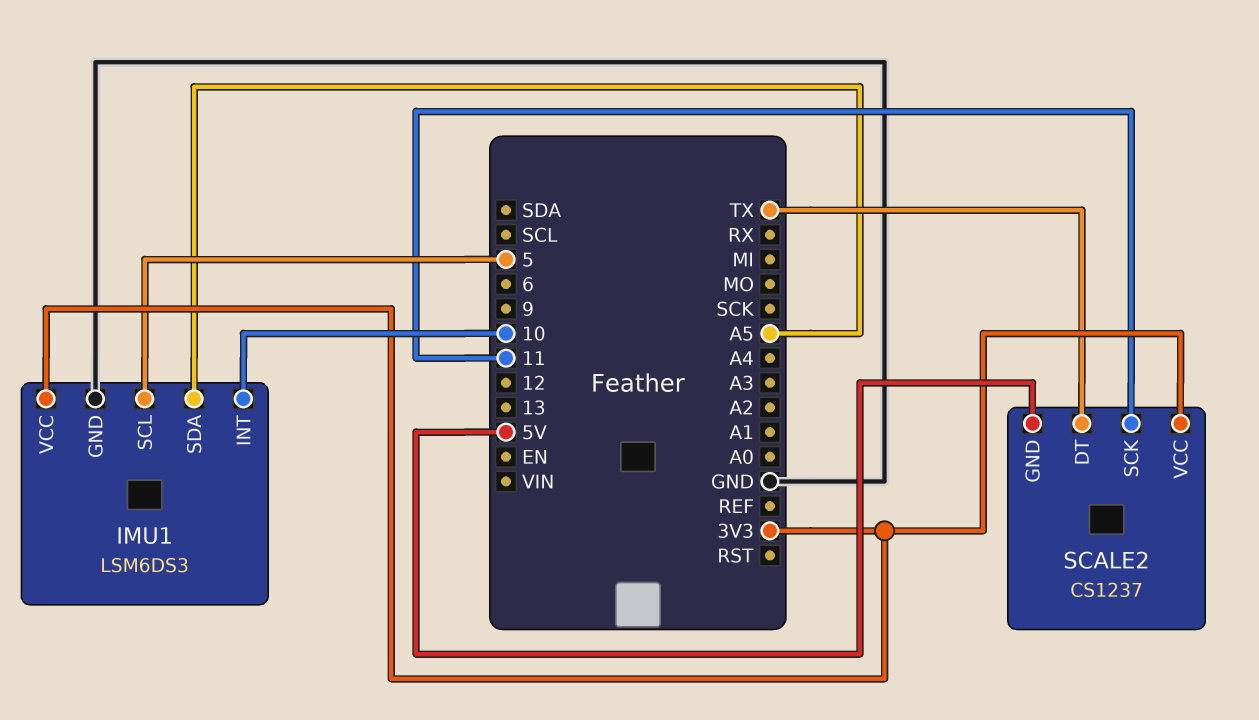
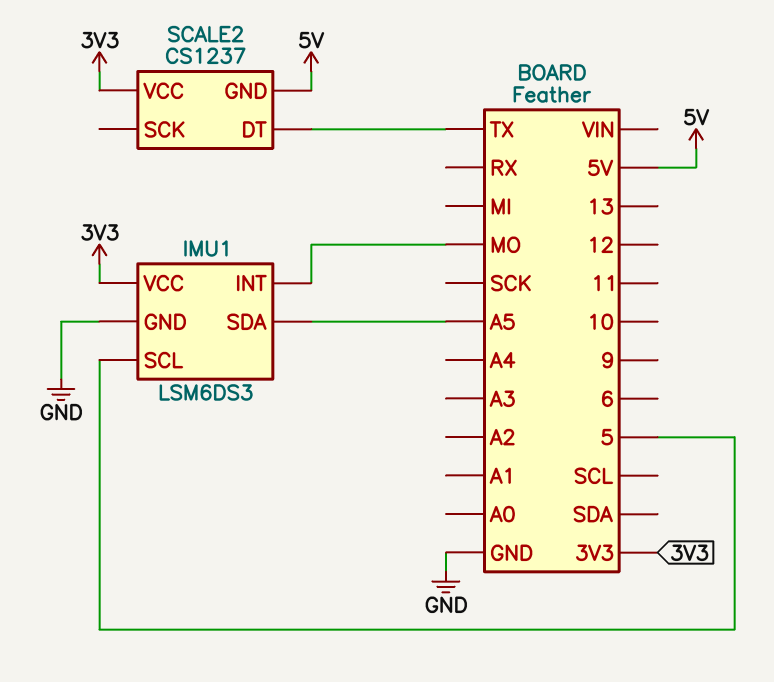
IMU1 pin INT: 10 -> MO
SCALE2 pin SCK: 11 -> none

